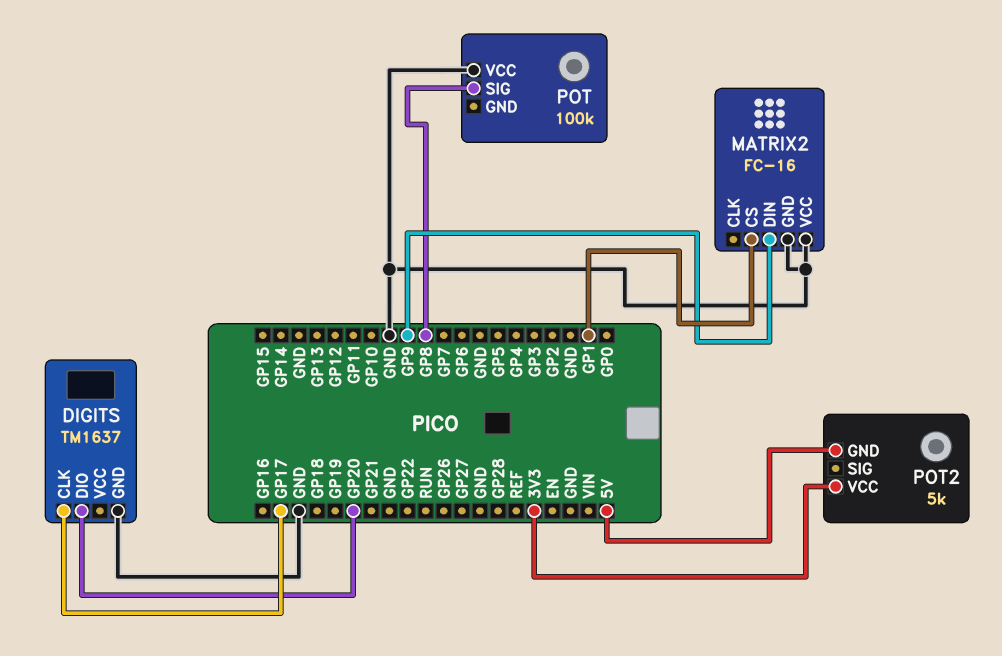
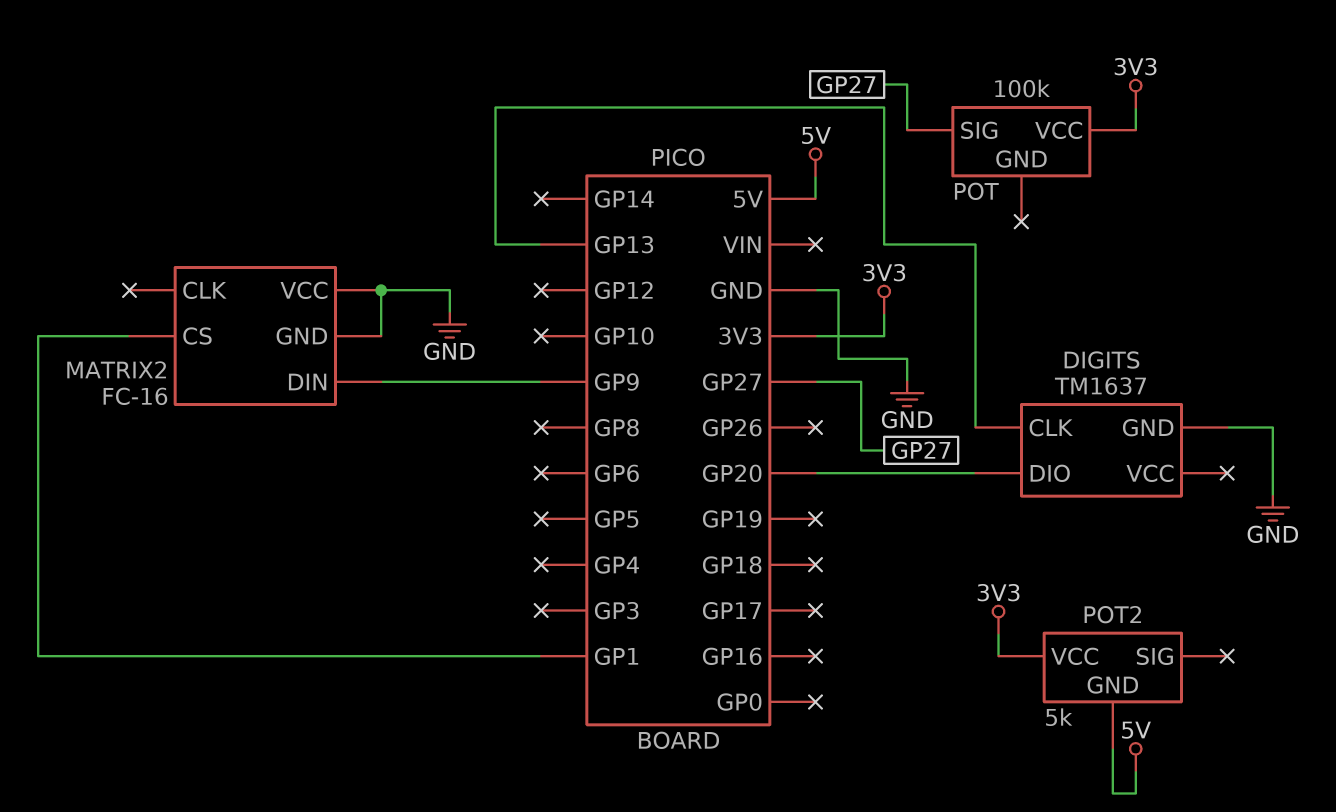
DIGITS pin CLK: GP17 -> GP13
POT pin SIG: GP8 -> GP27
POT pin VCC: GND -> 3V3

